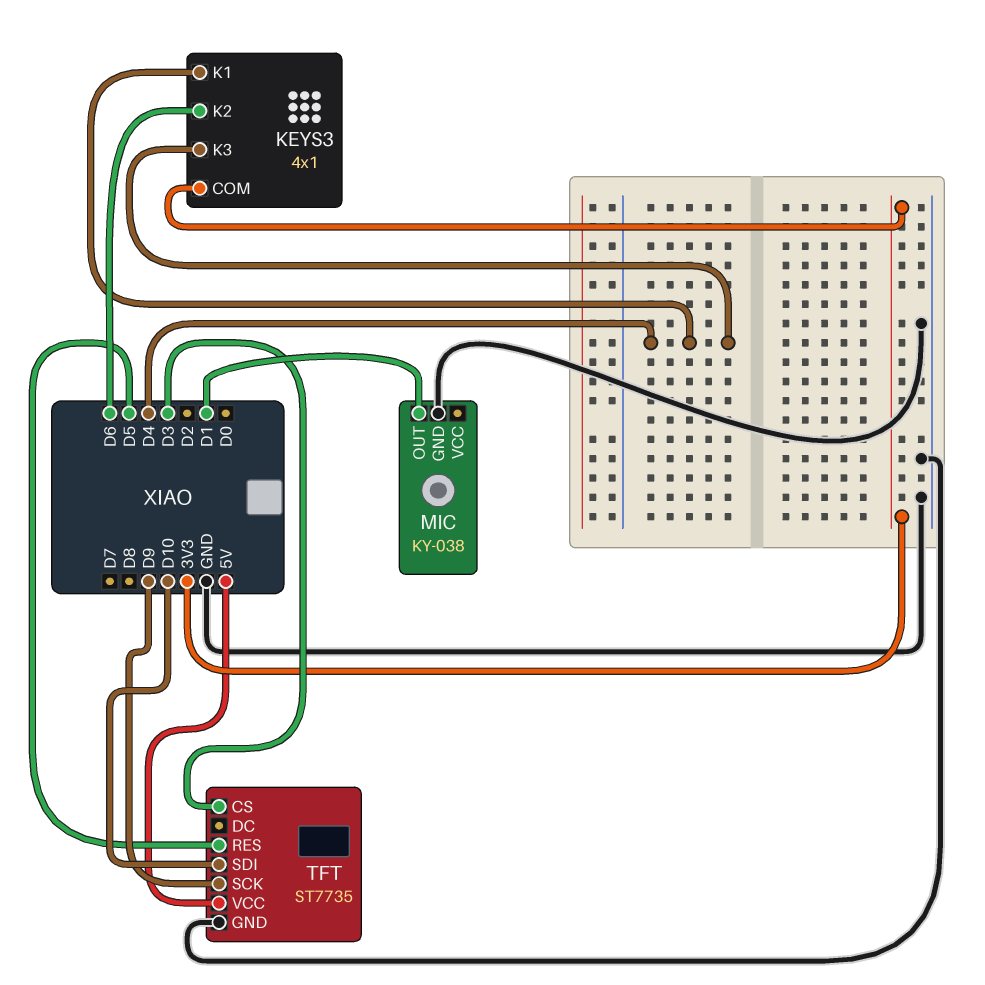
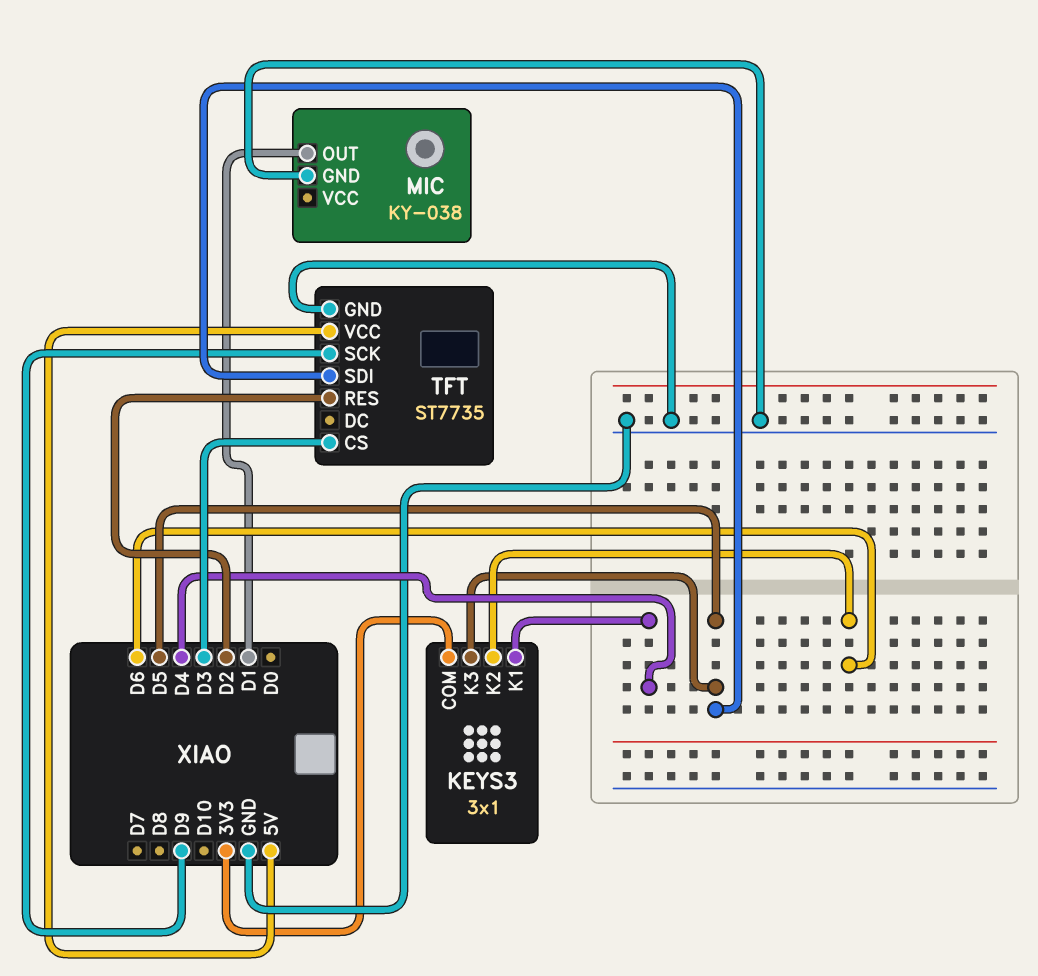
KEYS3: 4x1 -> 3x1
KEYS3 pin K3: D4 -> D5
TFT pin RES: D5 -> D2
TFT pin SDI: D10 -> D5

